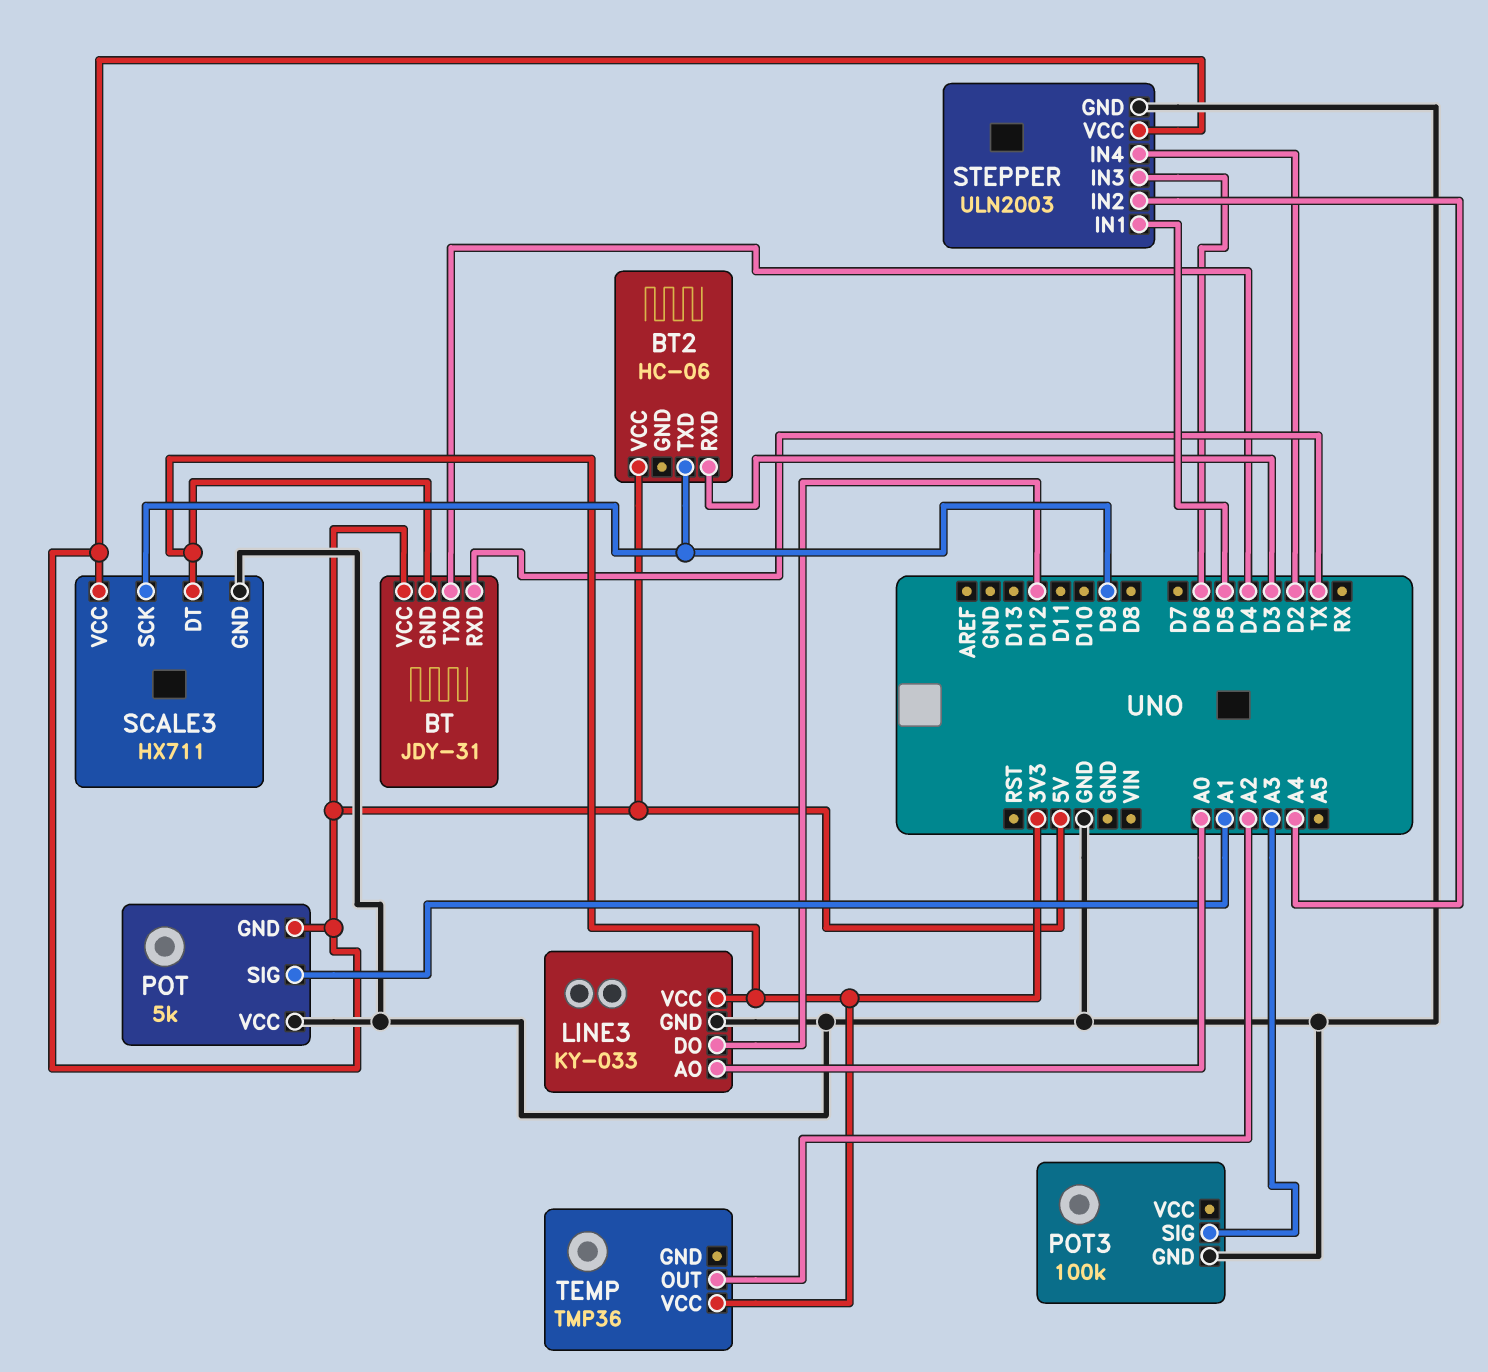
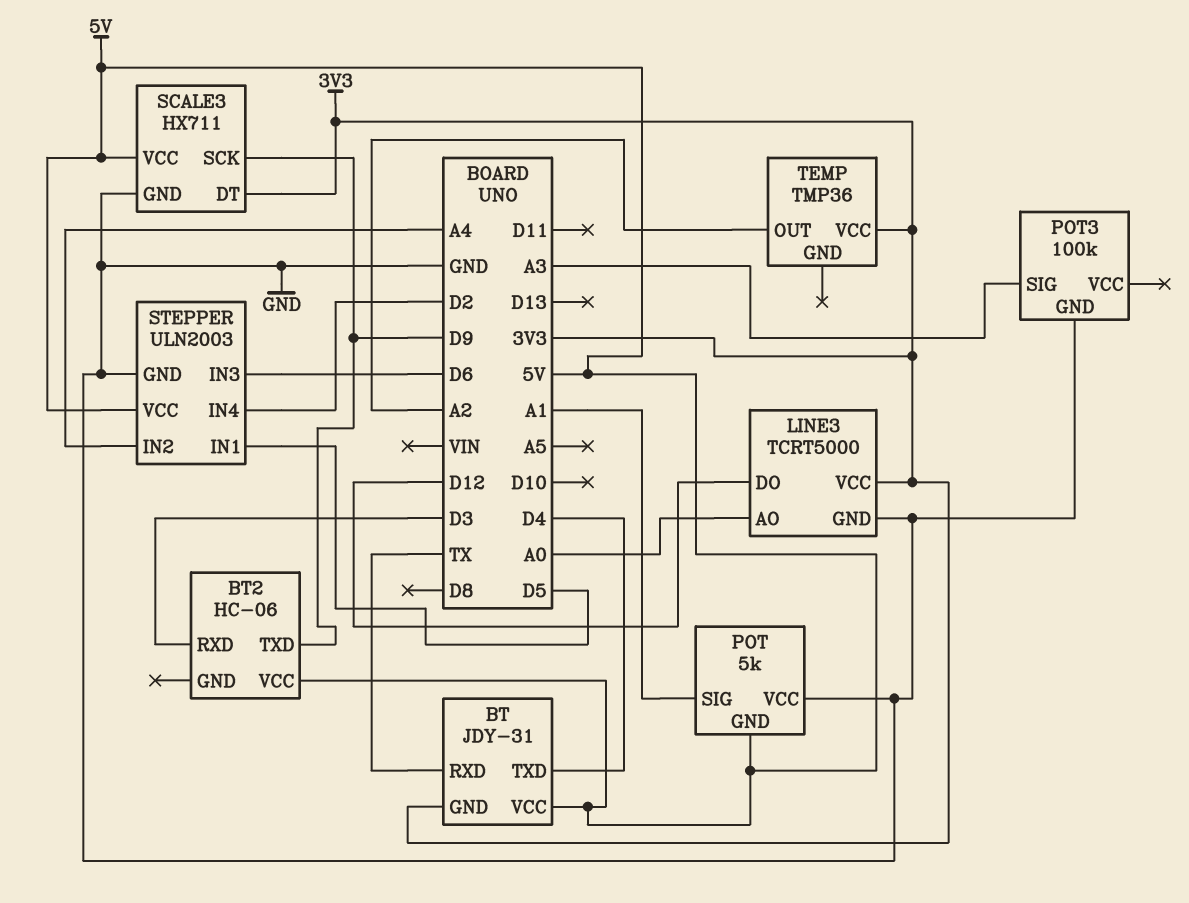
LINE3: KY-033 -> TCRT5000

